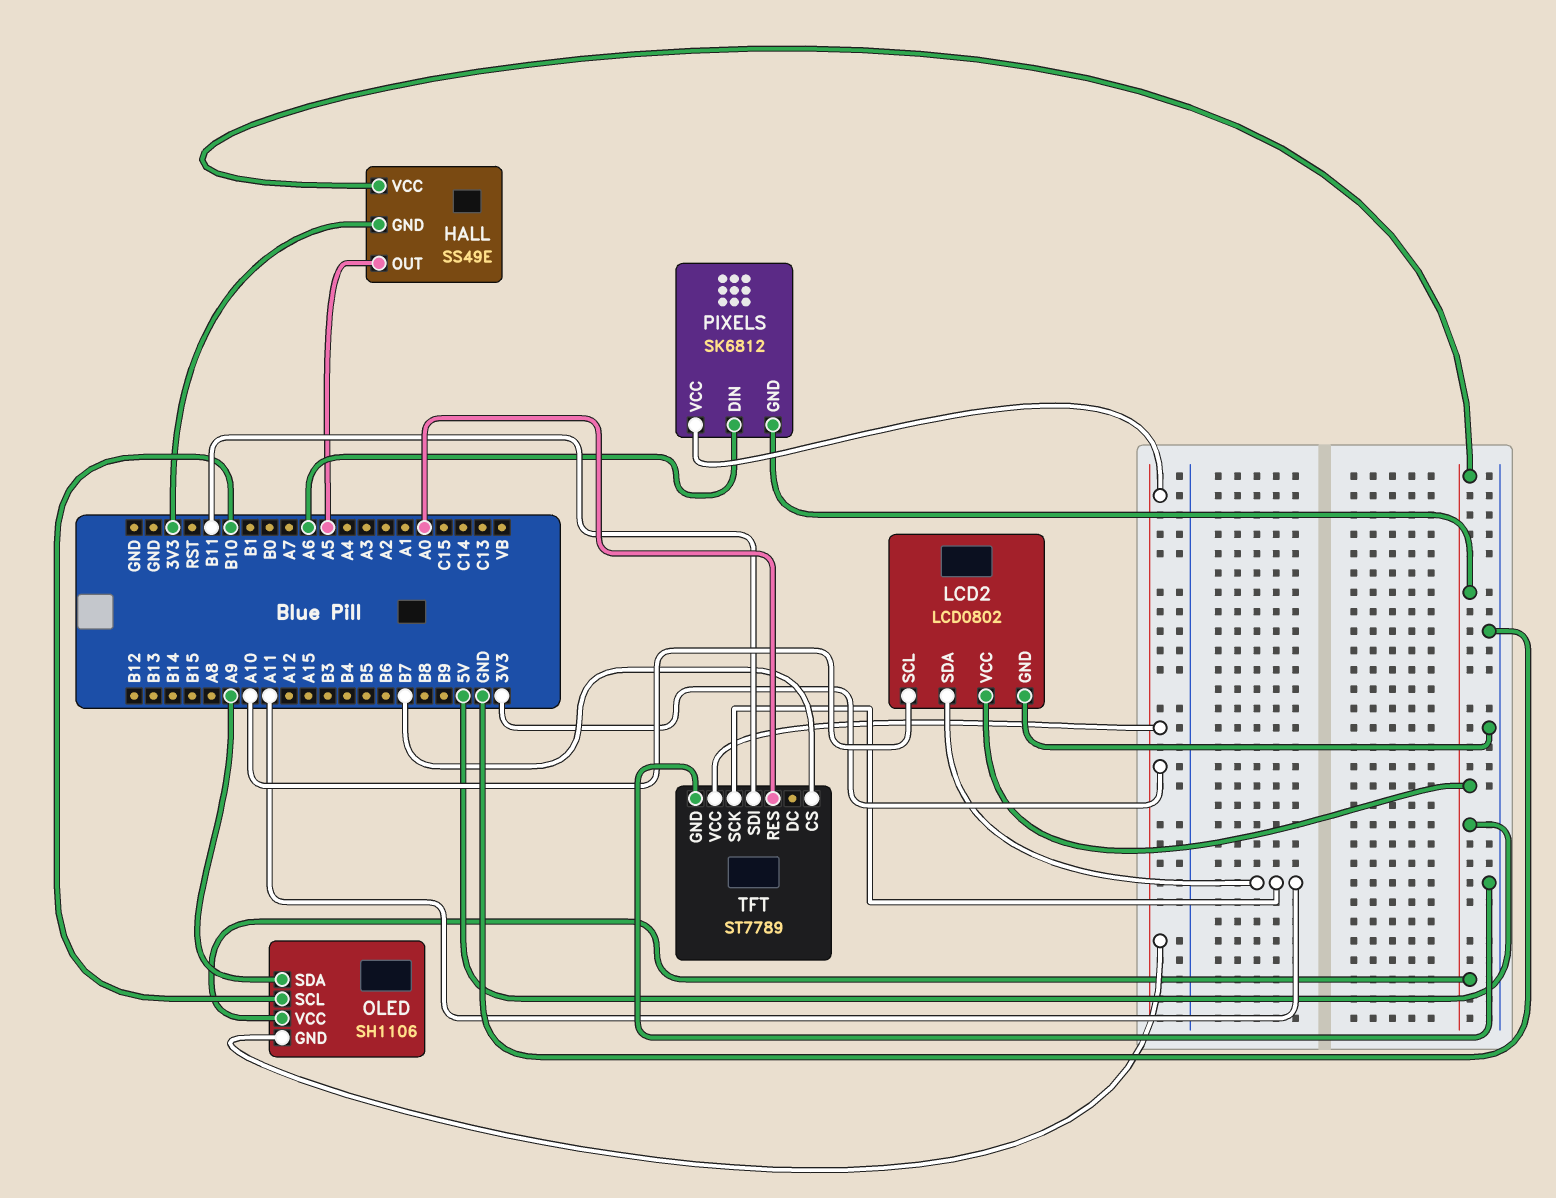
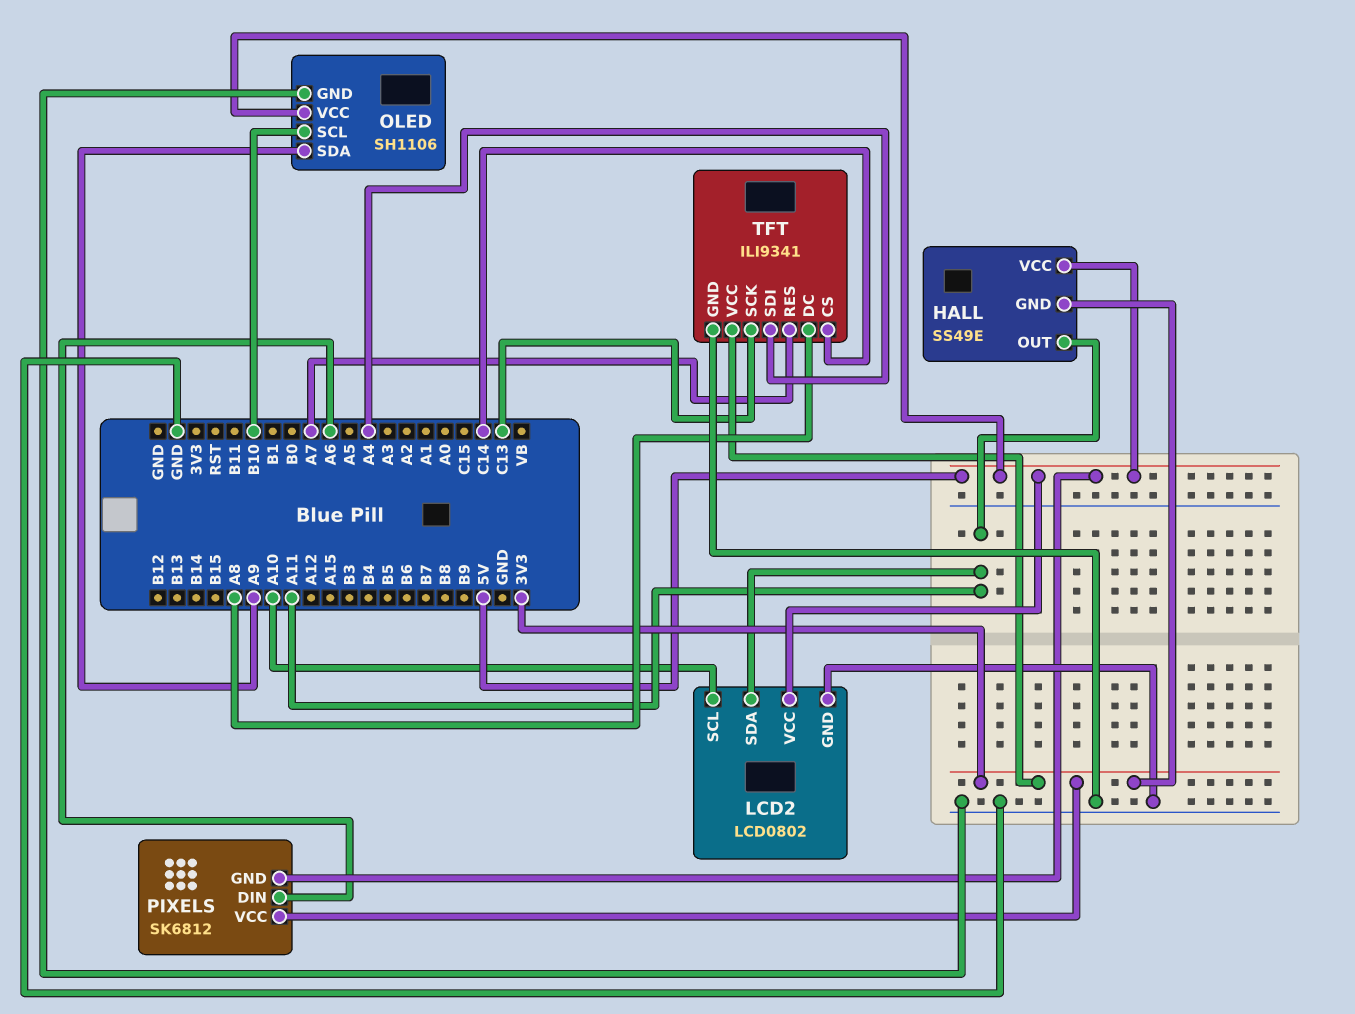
HALL pin OUT: A5 -> A11
OLED pin GND: 3V3 -> GND
TFT: ST7789 -> ILI9341
TFT pin CS: B7 -> C14
TFT pin DC: none -> A8
TFT pin RES: A0 -> A7
TFT pin SCK: A11 -> C13
TFT pin SDI: B11 -> A4

